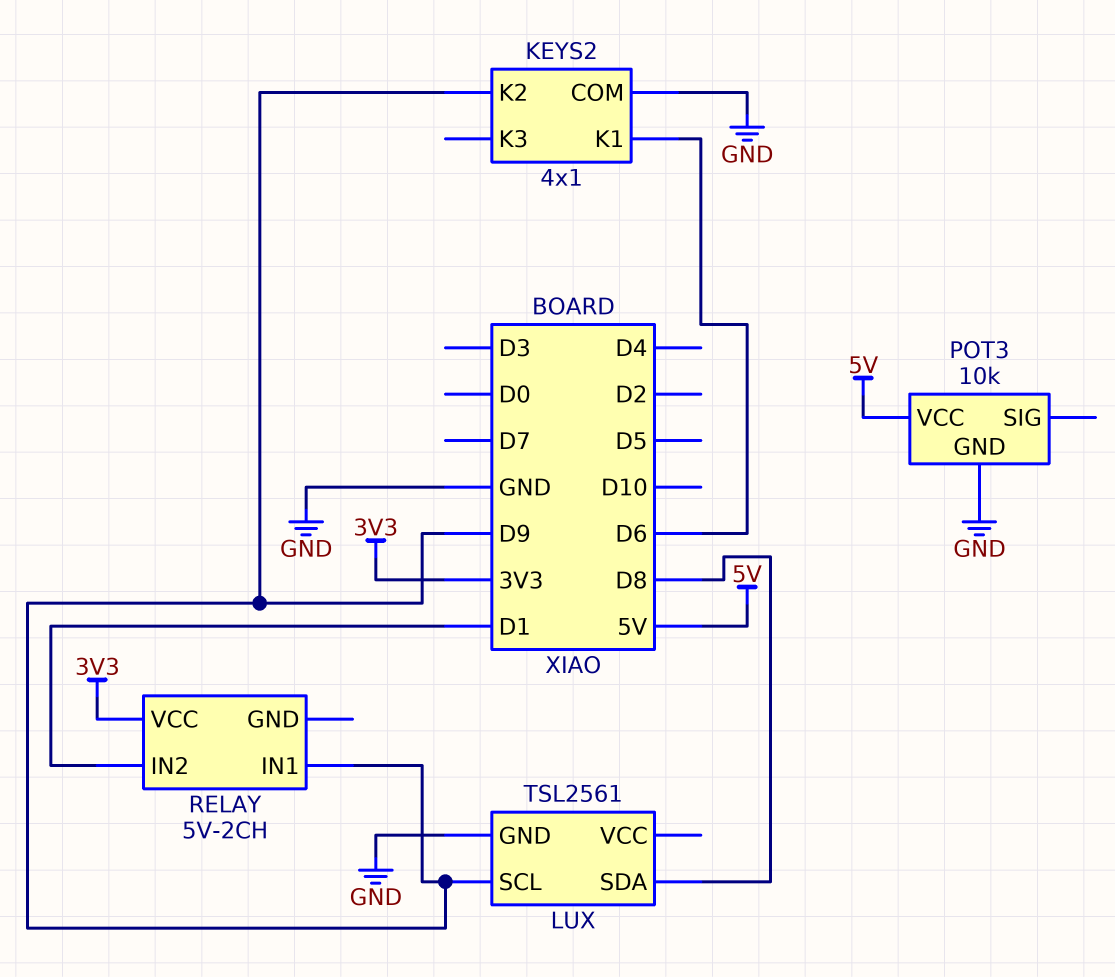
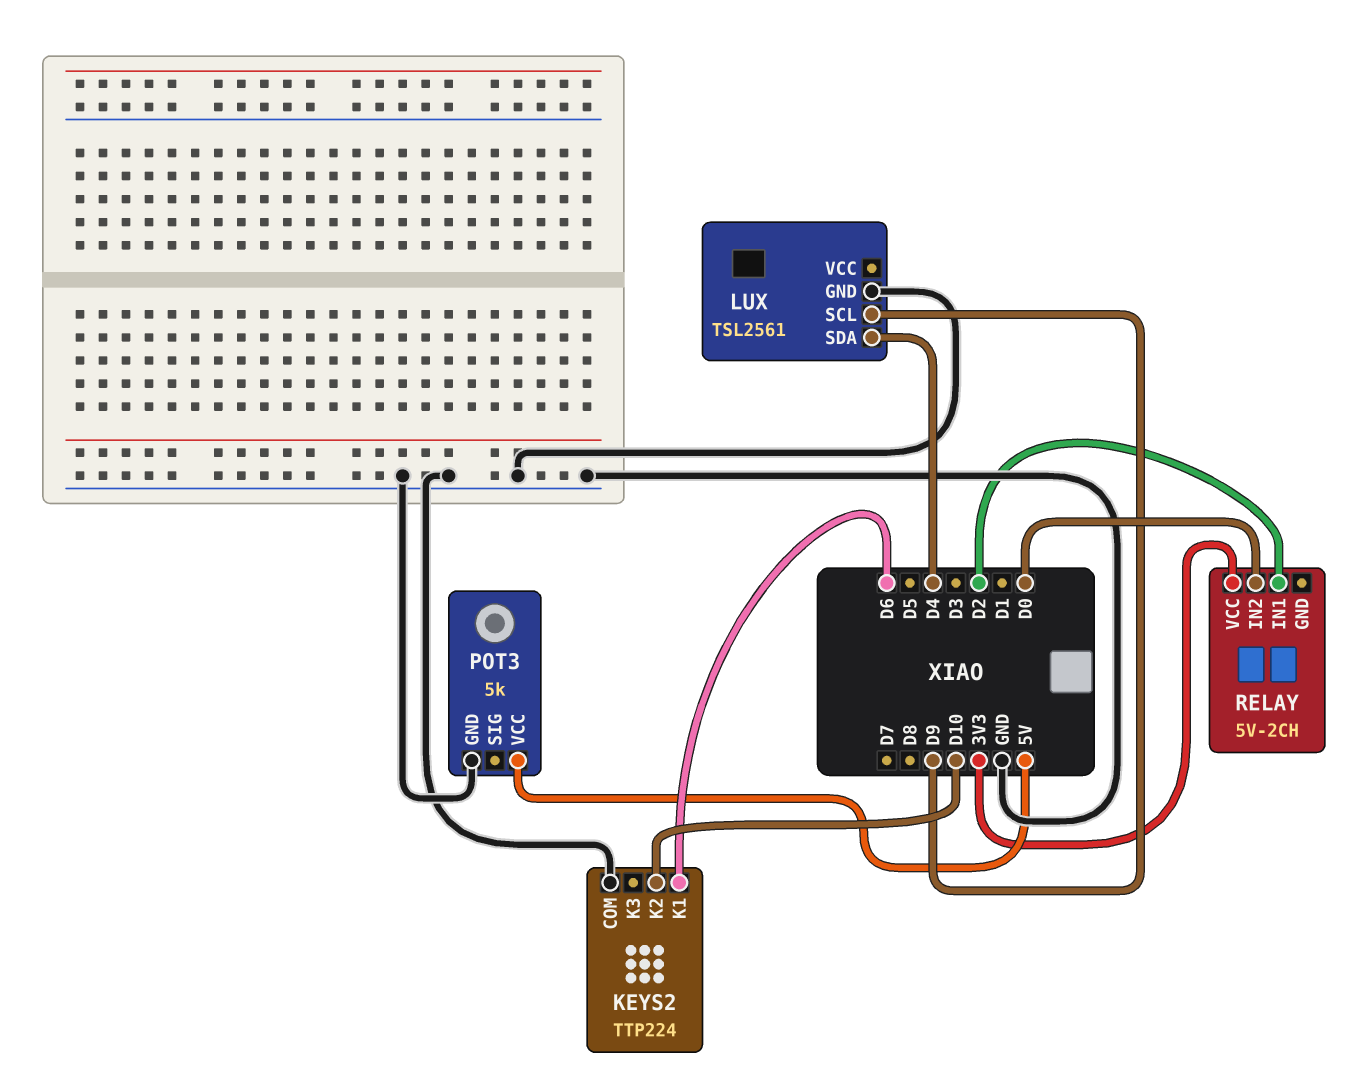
KEYS2: 4x1 -> TTP224
KEYS2 pin K2: D9 -> D10
LUX pin SDA: D8 -> D4
POT3: 10k -> 5k
RELAY pin IN1: D9 -> D2
RELAY pin IN2: D1 -> D0

